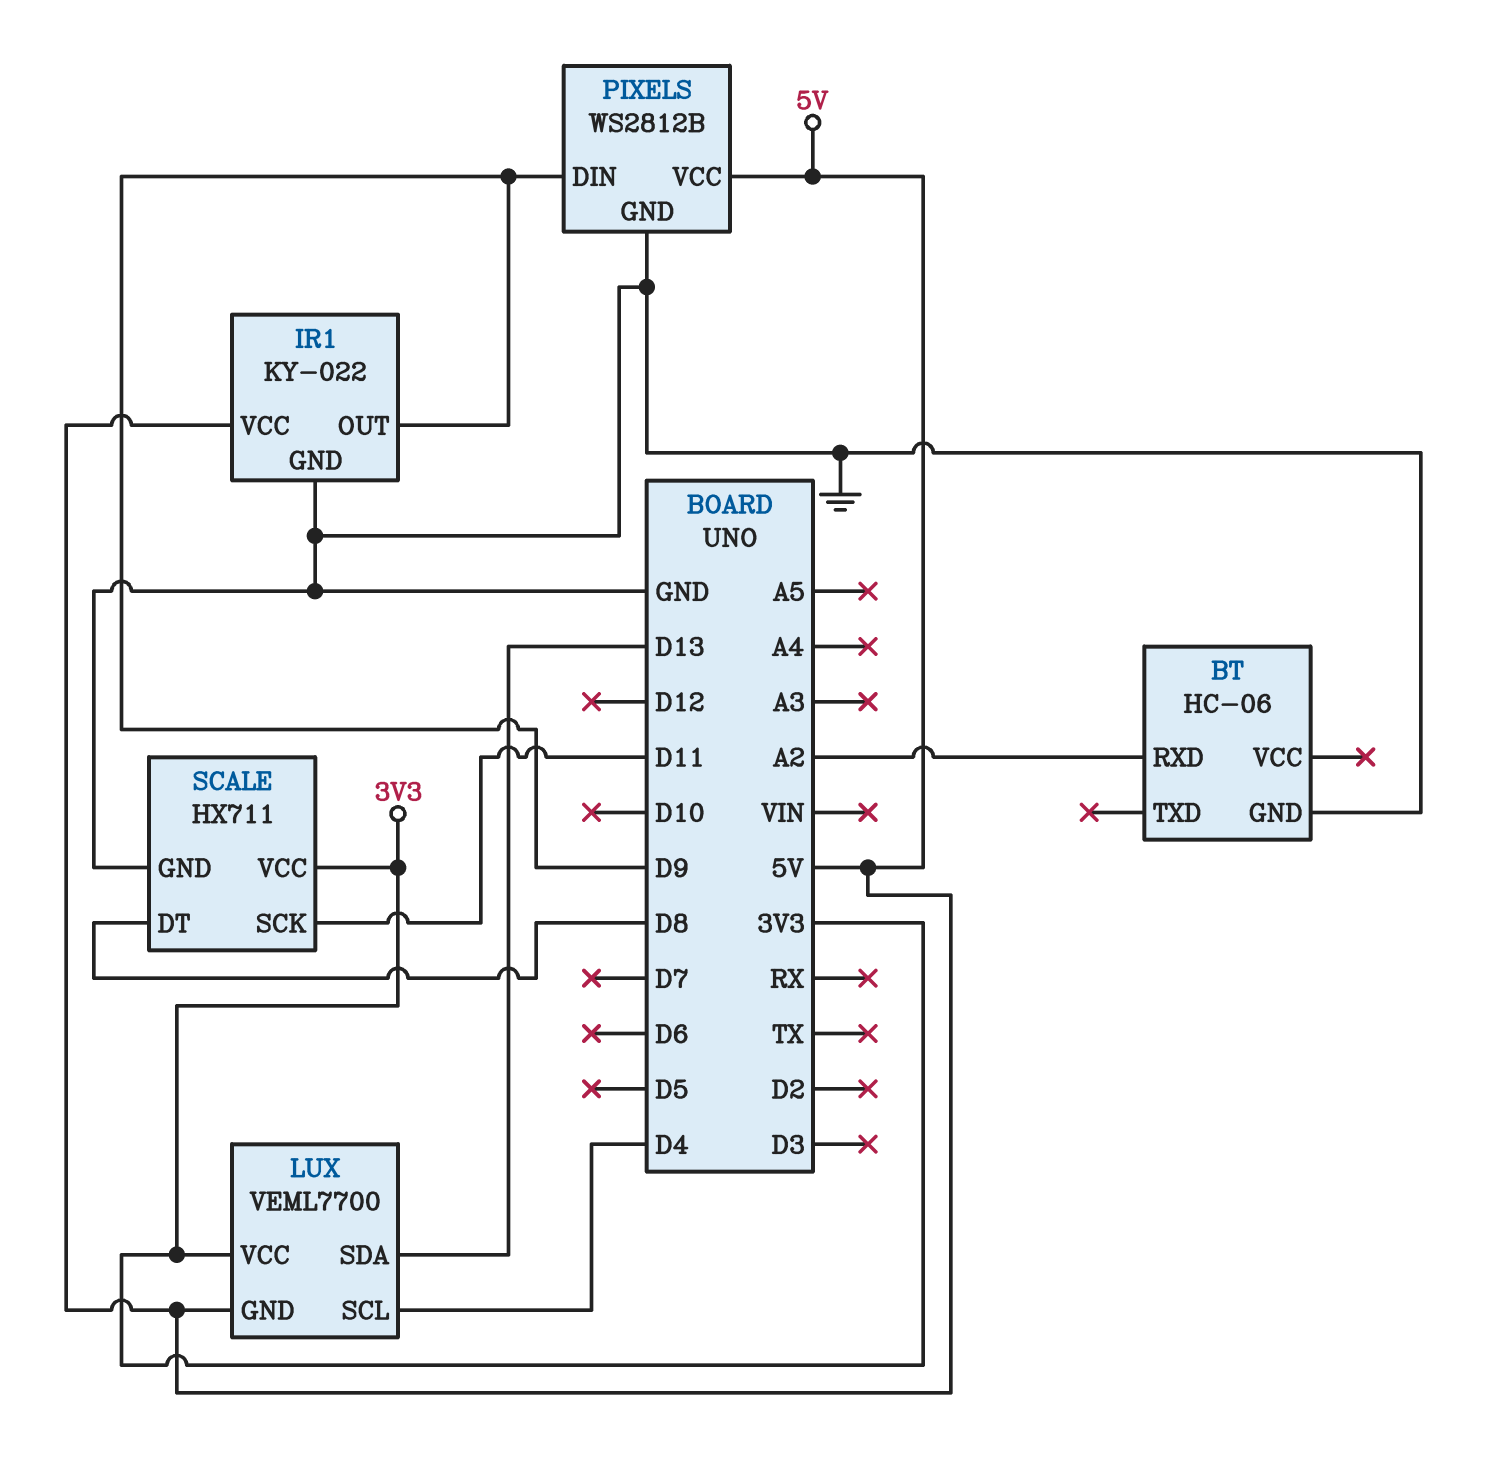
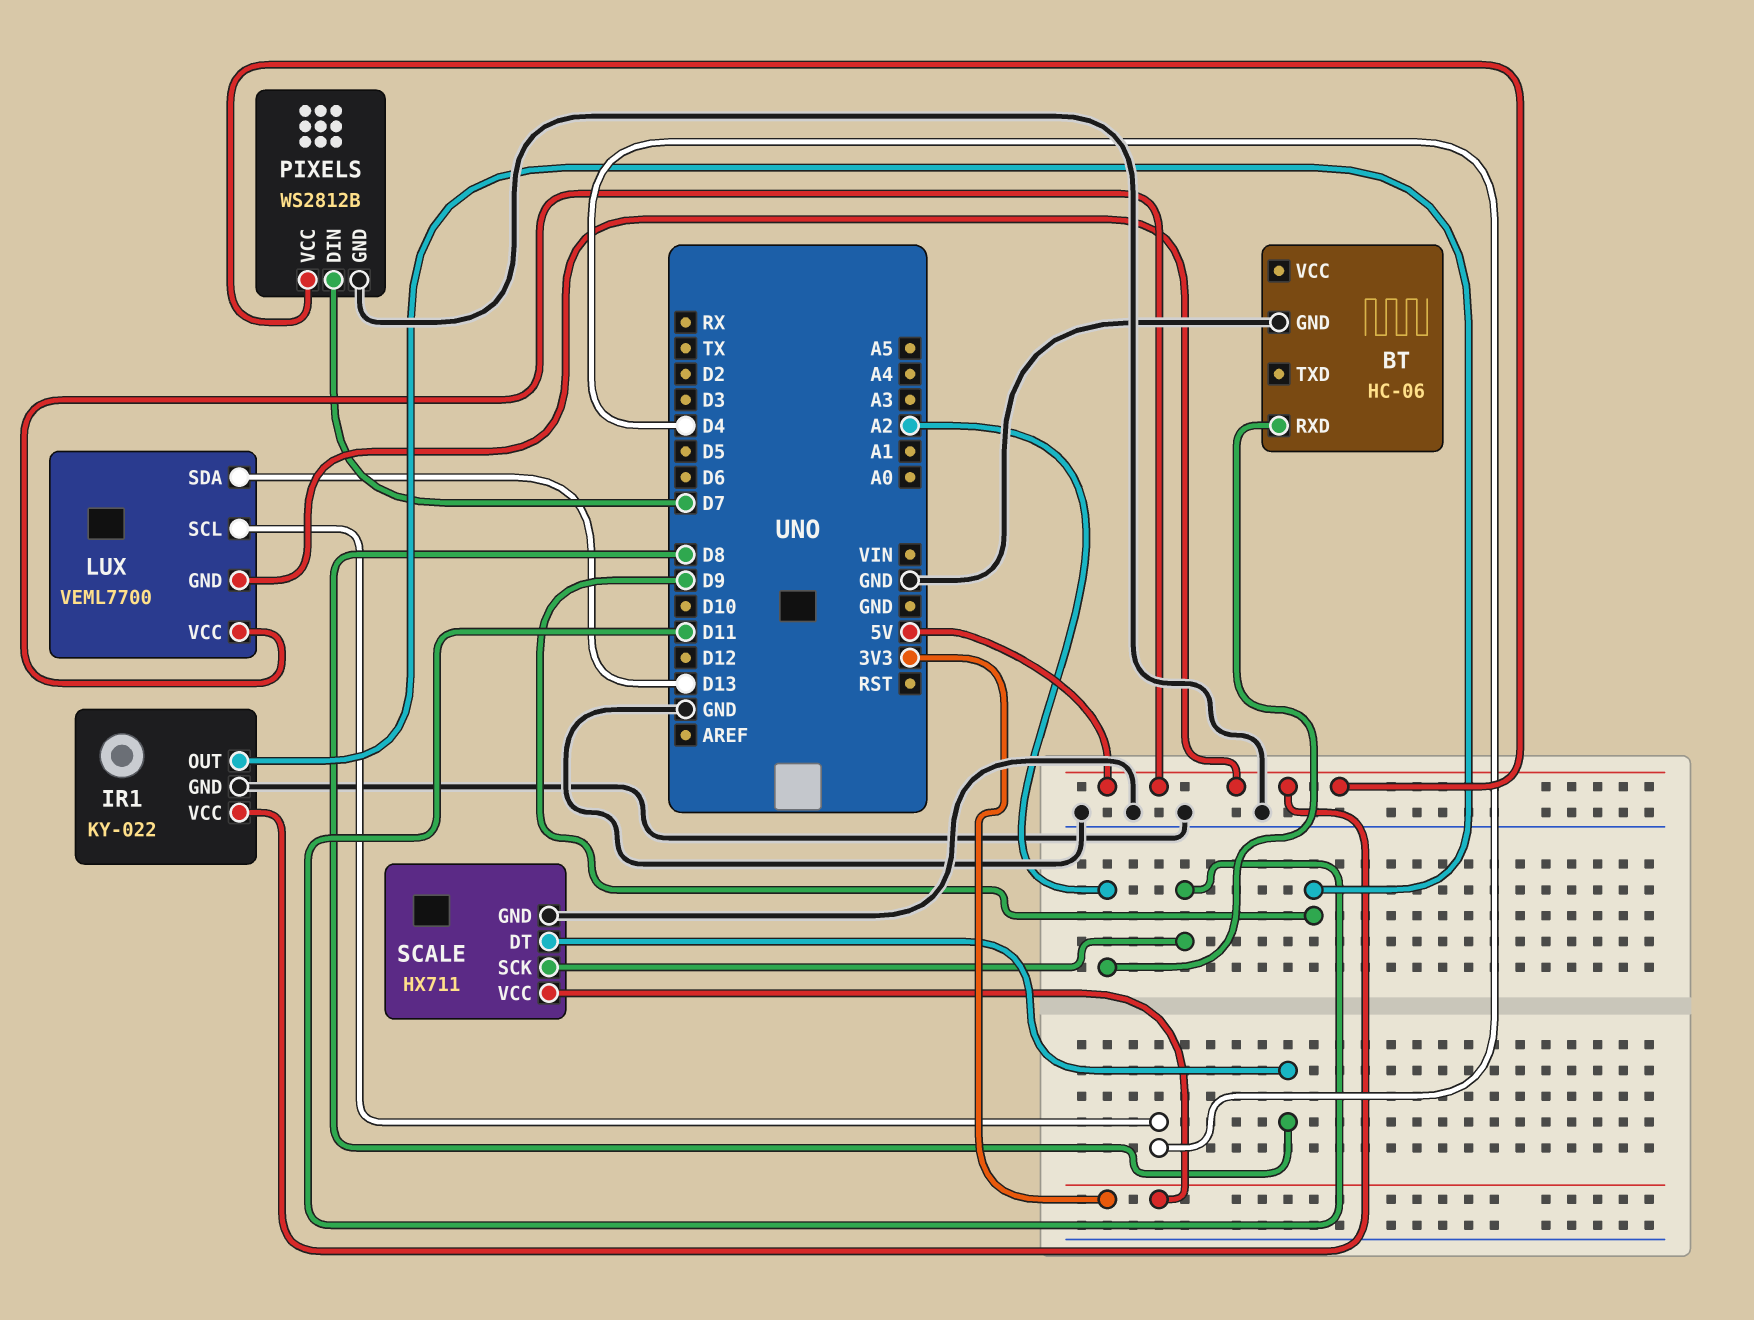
LUX pin VCC: 3V3 -> 5V
PIXELS pin DIN: D9 -> D7

